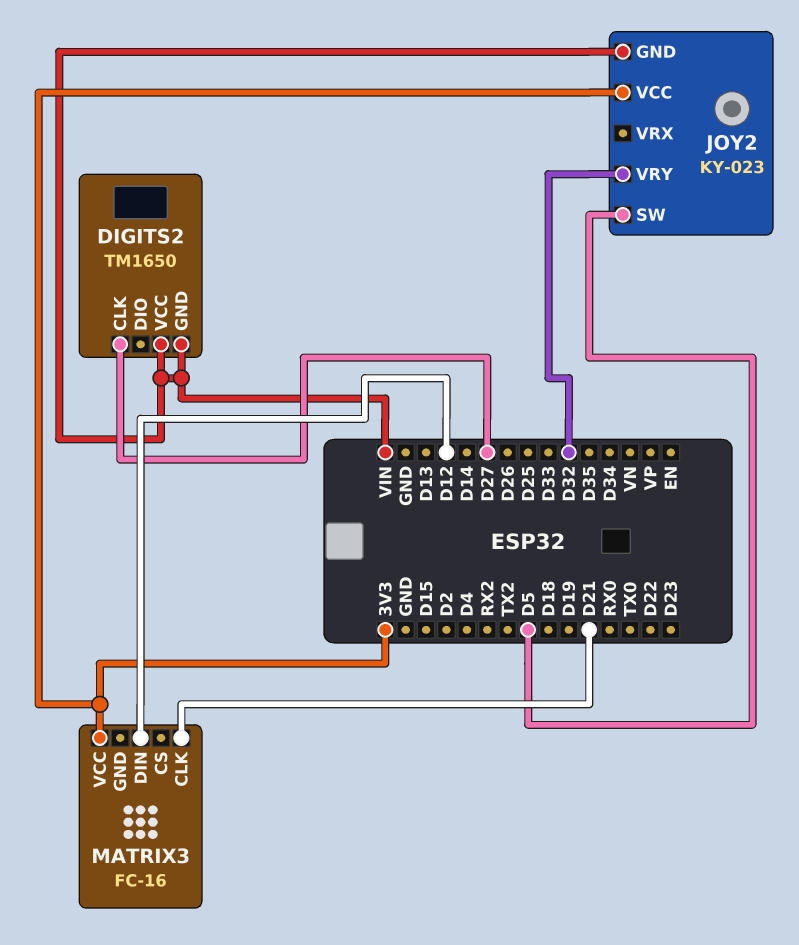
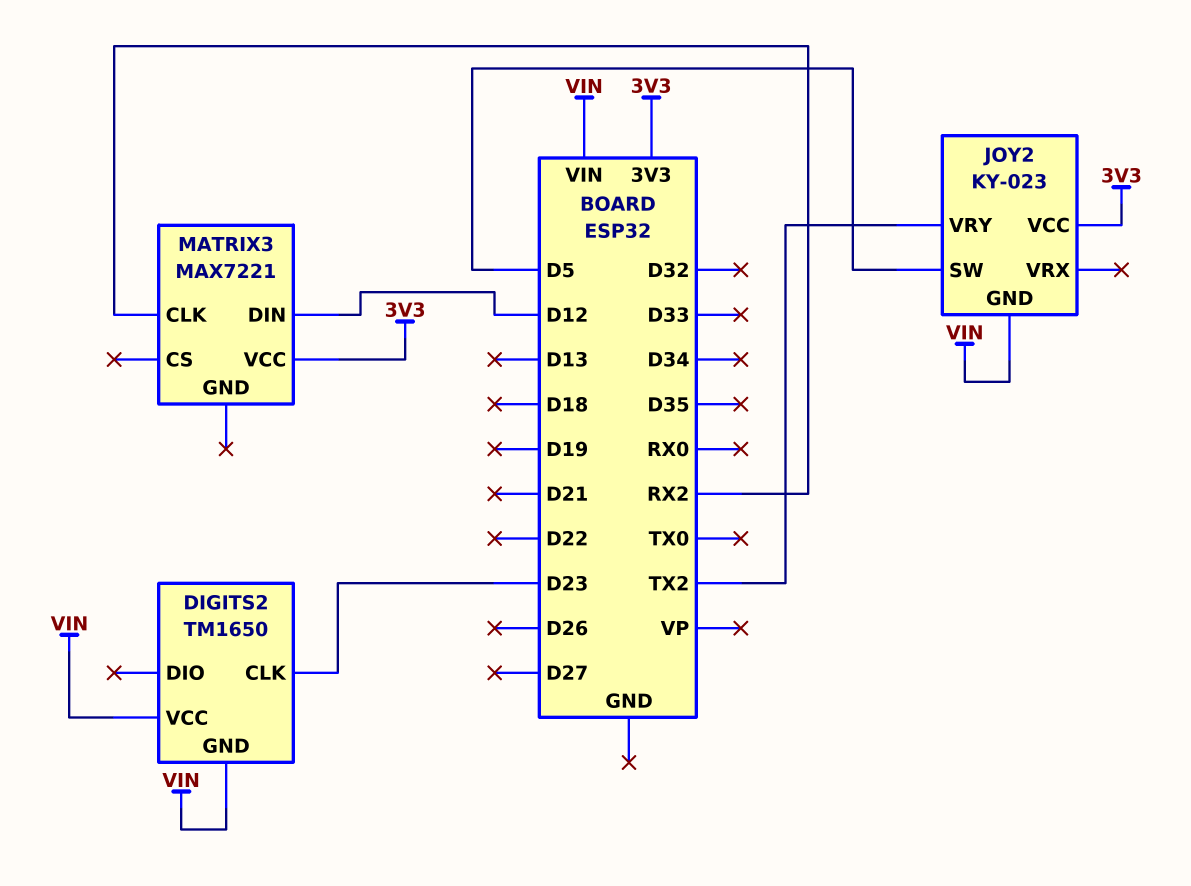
DIGITS2 pin CLK: D27 -> D23
JOY2 pin VRY: D32 -> TX2
MATRIX3: FC-16 -> MAX7221
MATRIX3 pin CLK: D21 -> RX2

